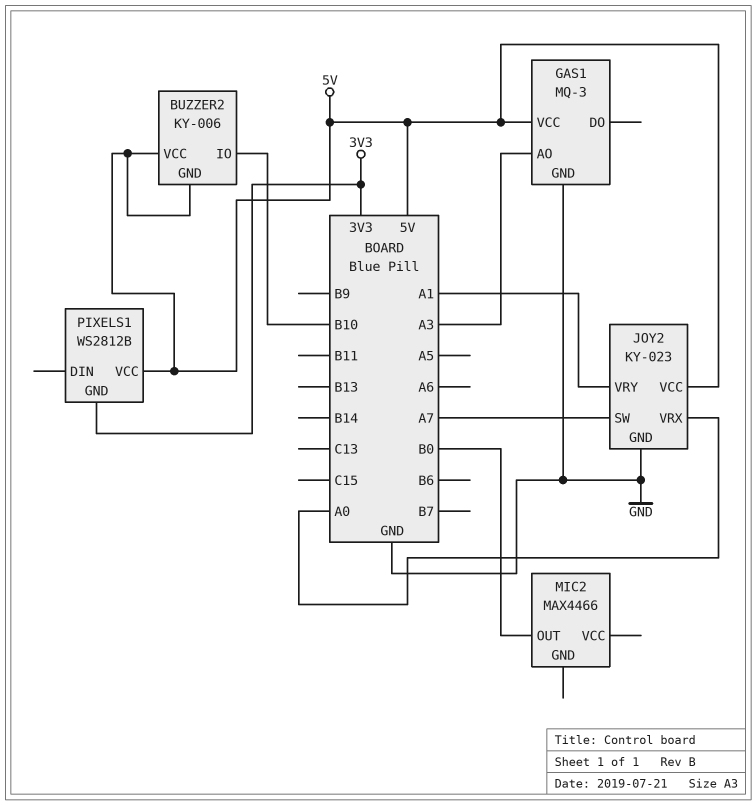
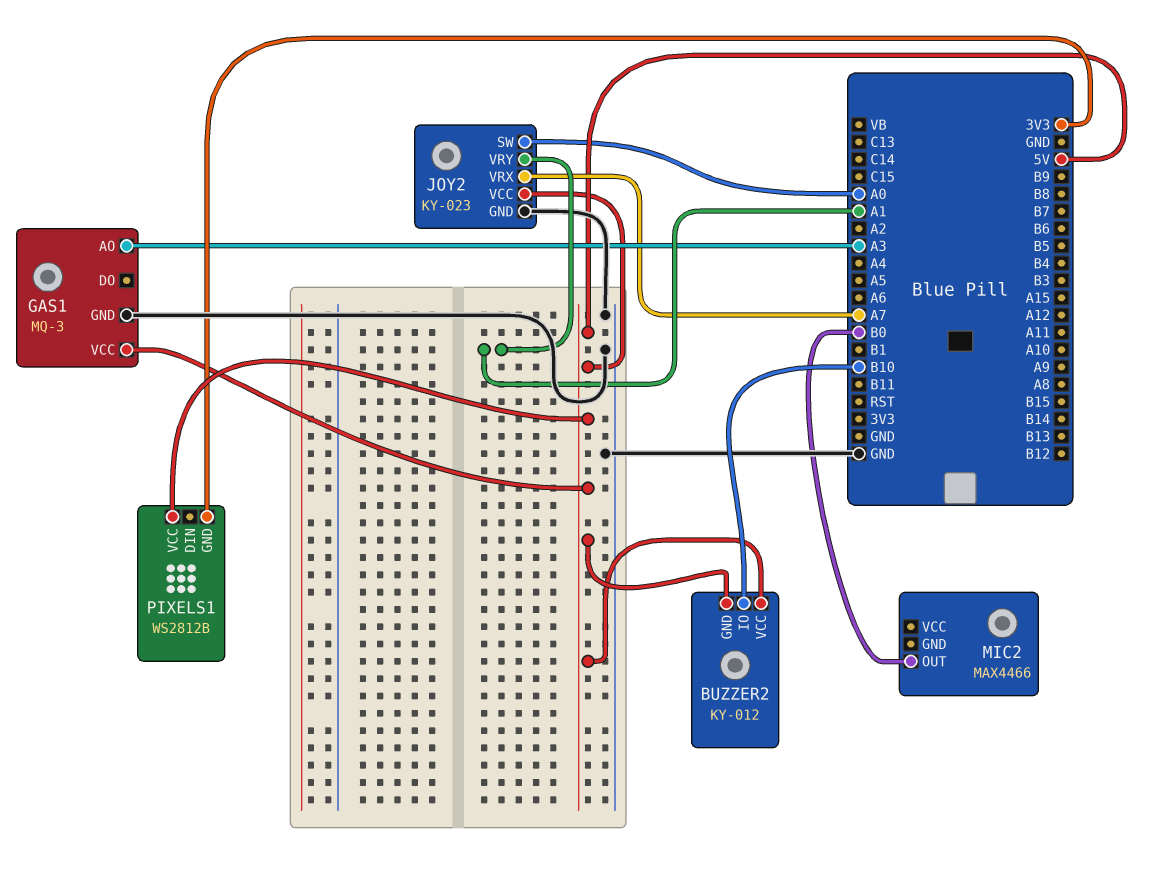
BUZZER2: KY-006 -> KY-012
JOY2 pin SW: A7 -> A0
JOY2 pin VRX: A0 -> A7

